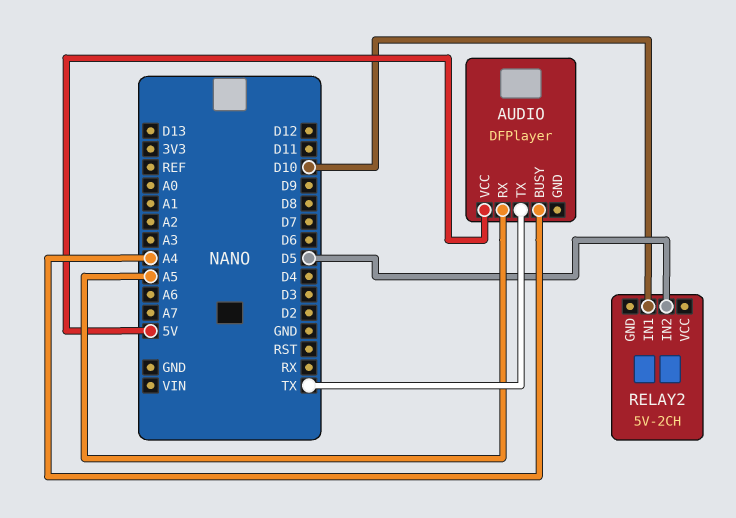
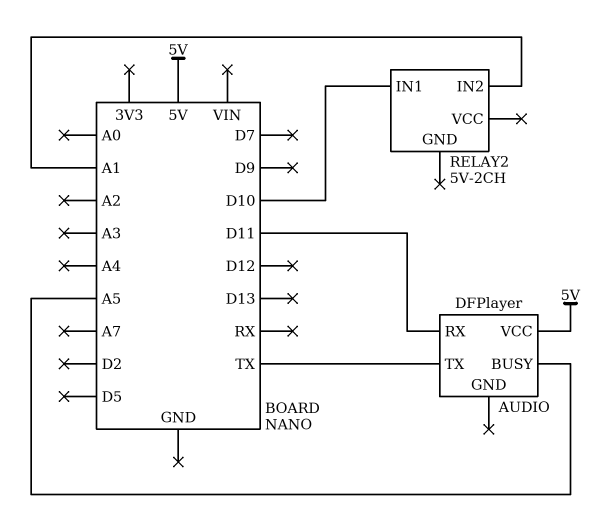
AUDIO pin BUSY: A4 -> A5
AUDIO pin RX: A5 -> D11
RELAY2 pin IN2: D5 -> A1

